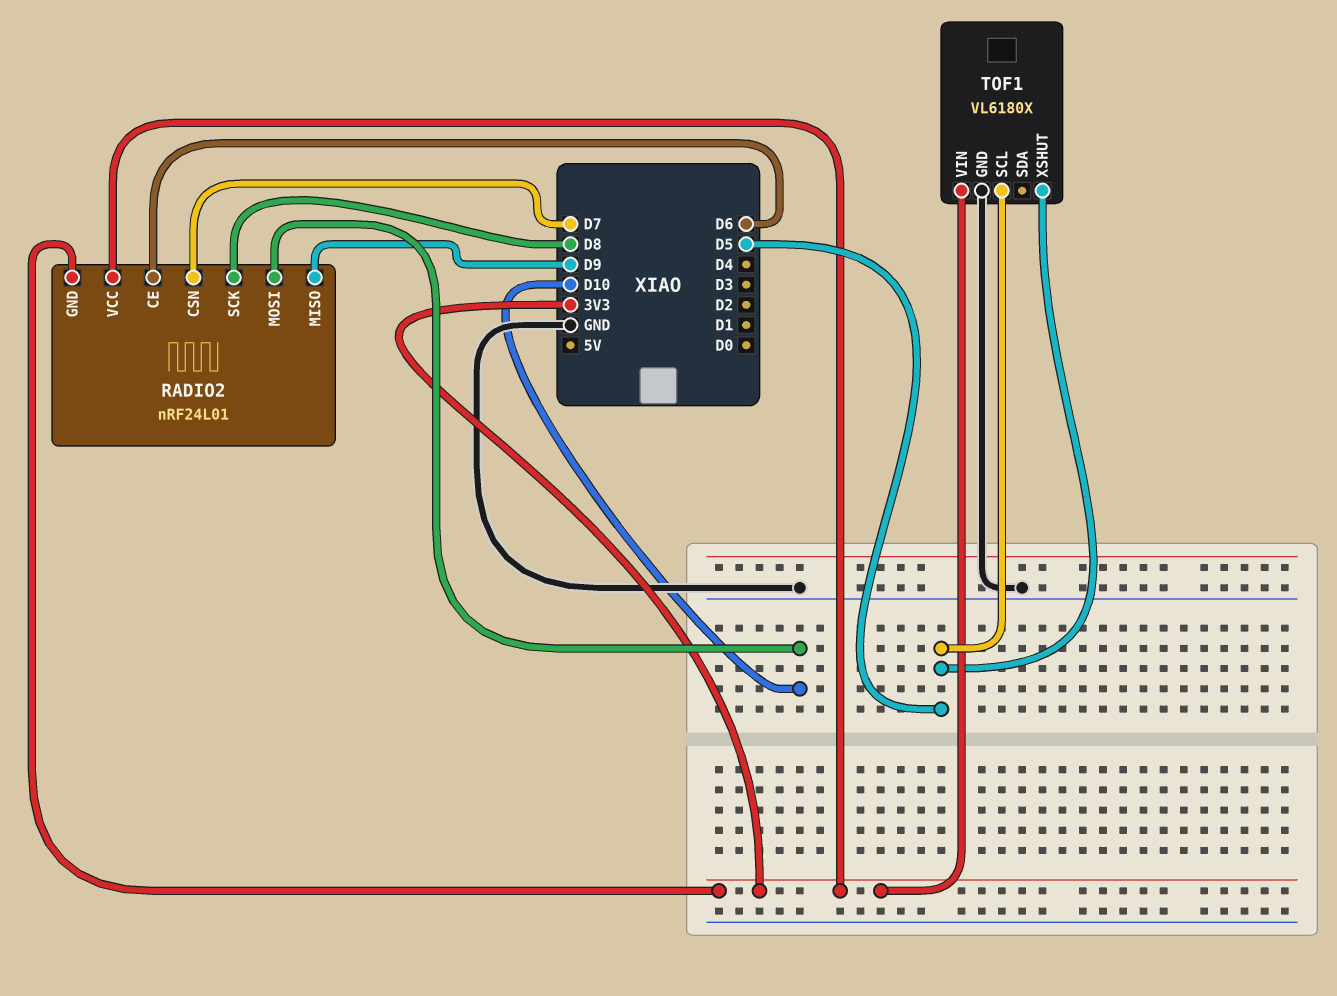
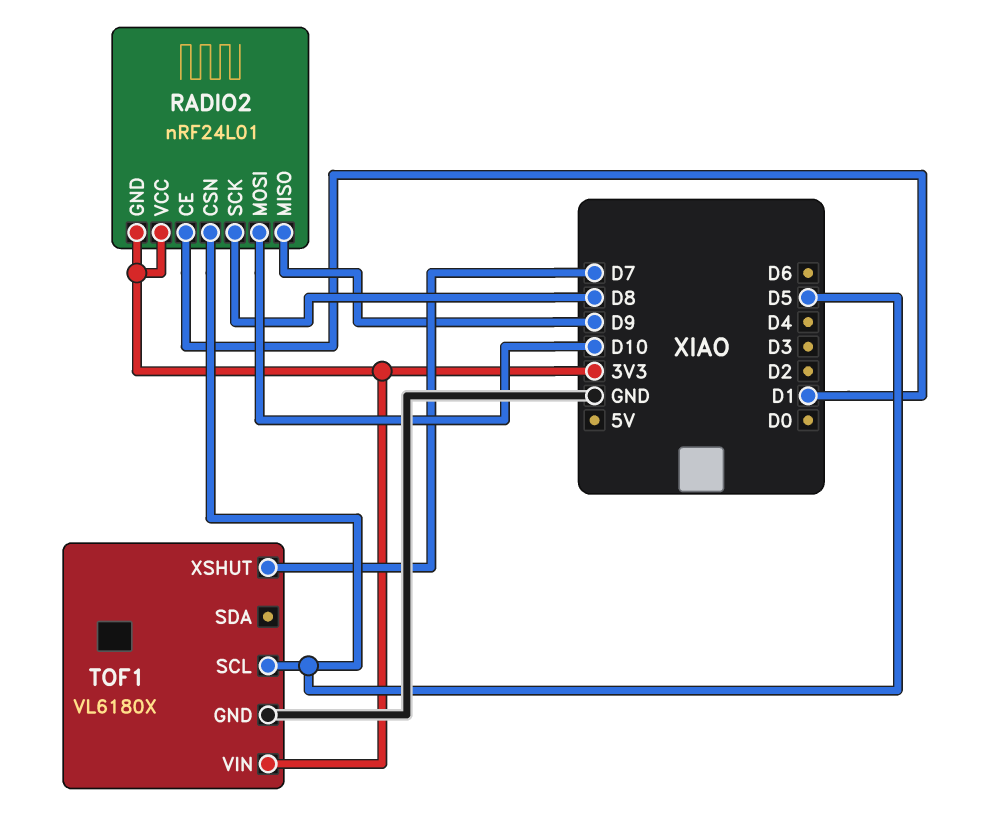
RADIO2 pin CE: D6 -> D1
RADIO2 pin CSN: D7 -> D5
TOF1 pin XSHUT: D5 -> D7

